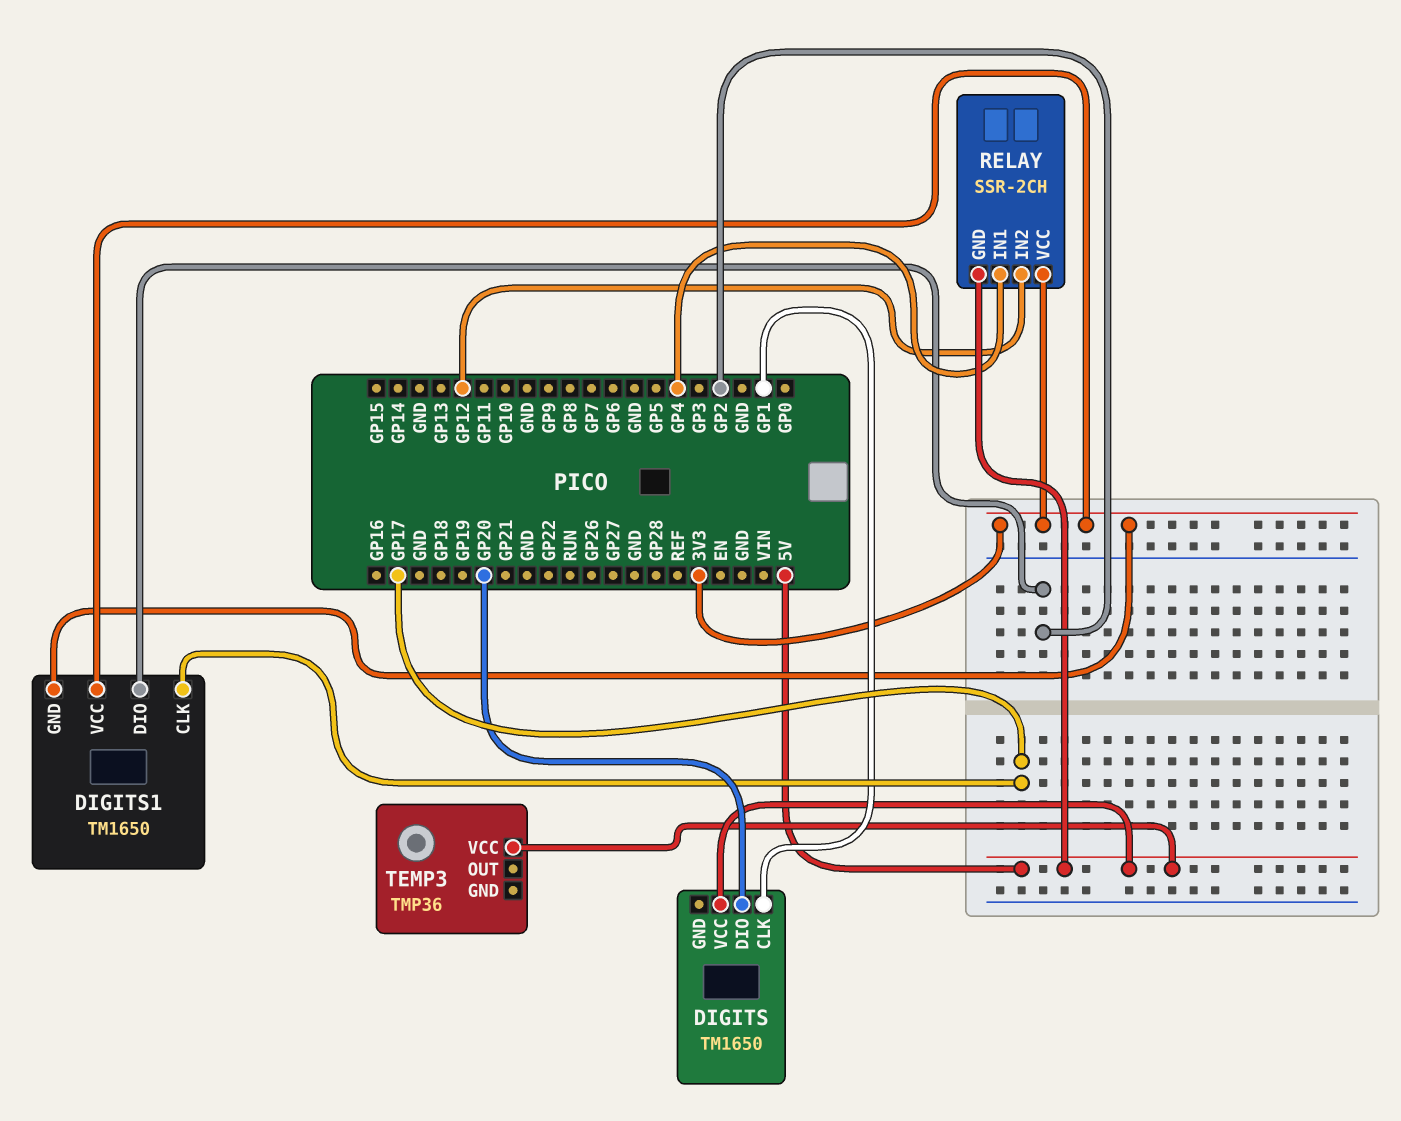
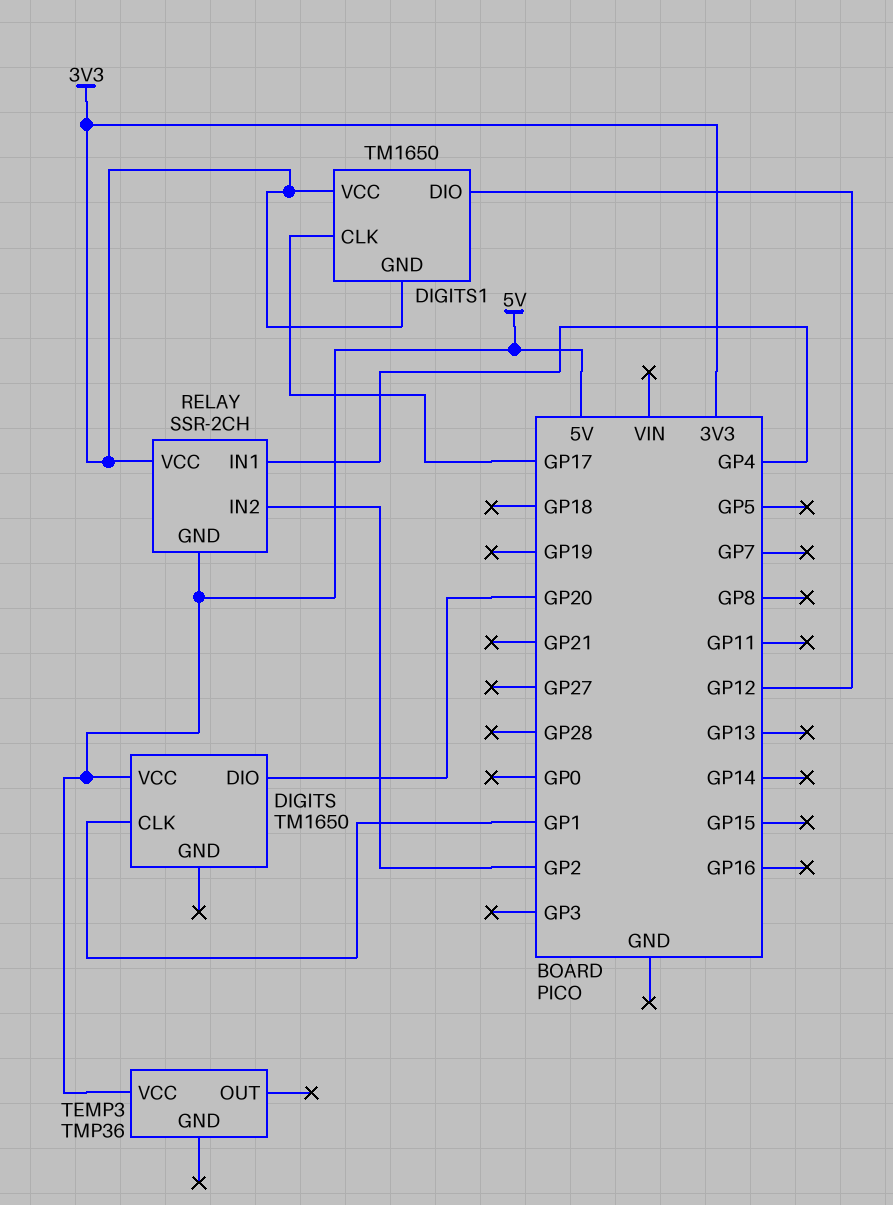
DIGITS1 pin DIO: GP2 -> GP12
RELAY pin IN2: GP12 -> GP2

